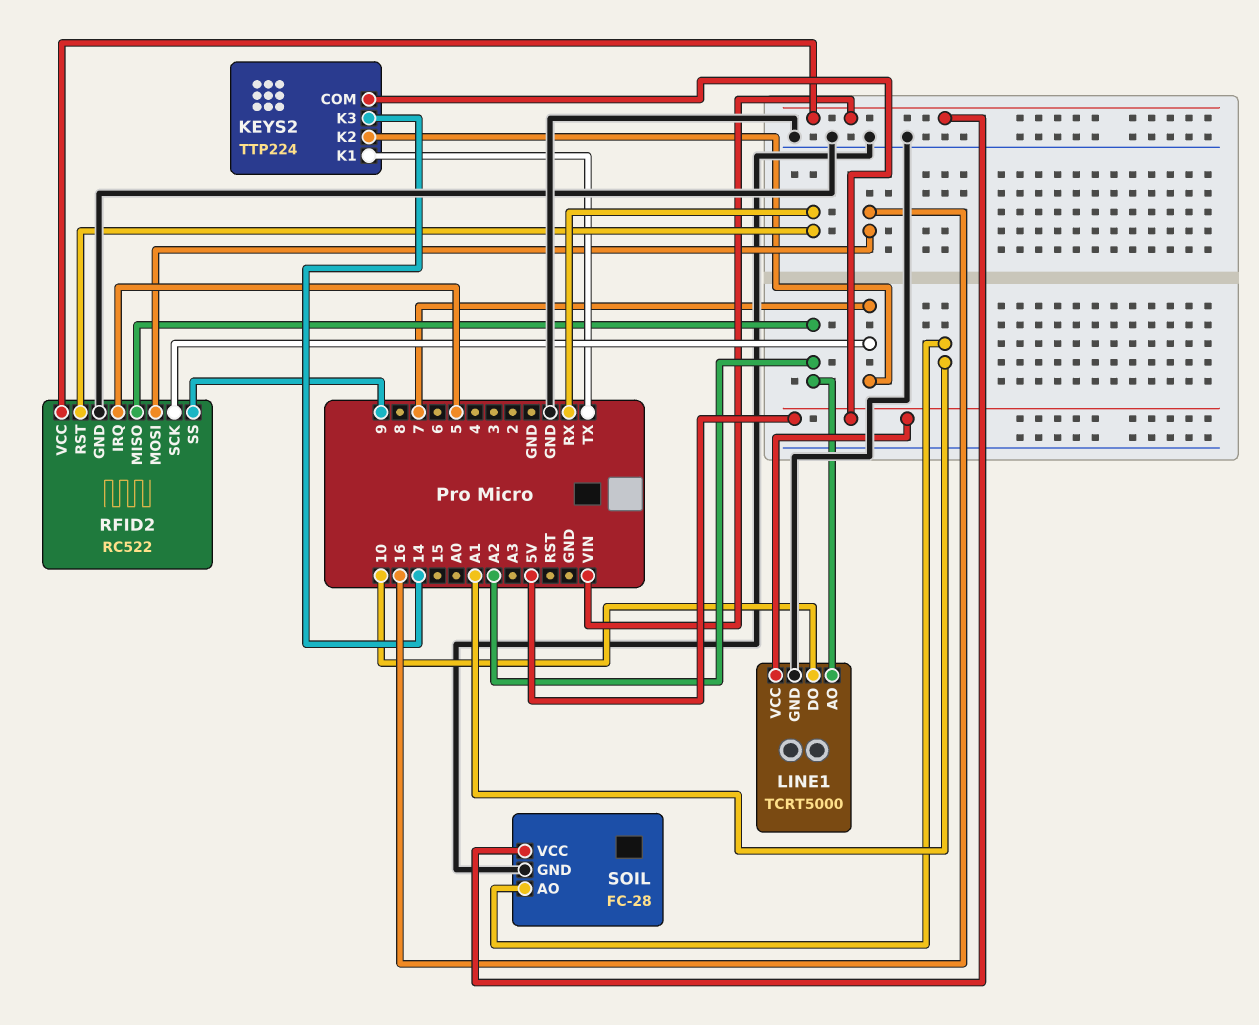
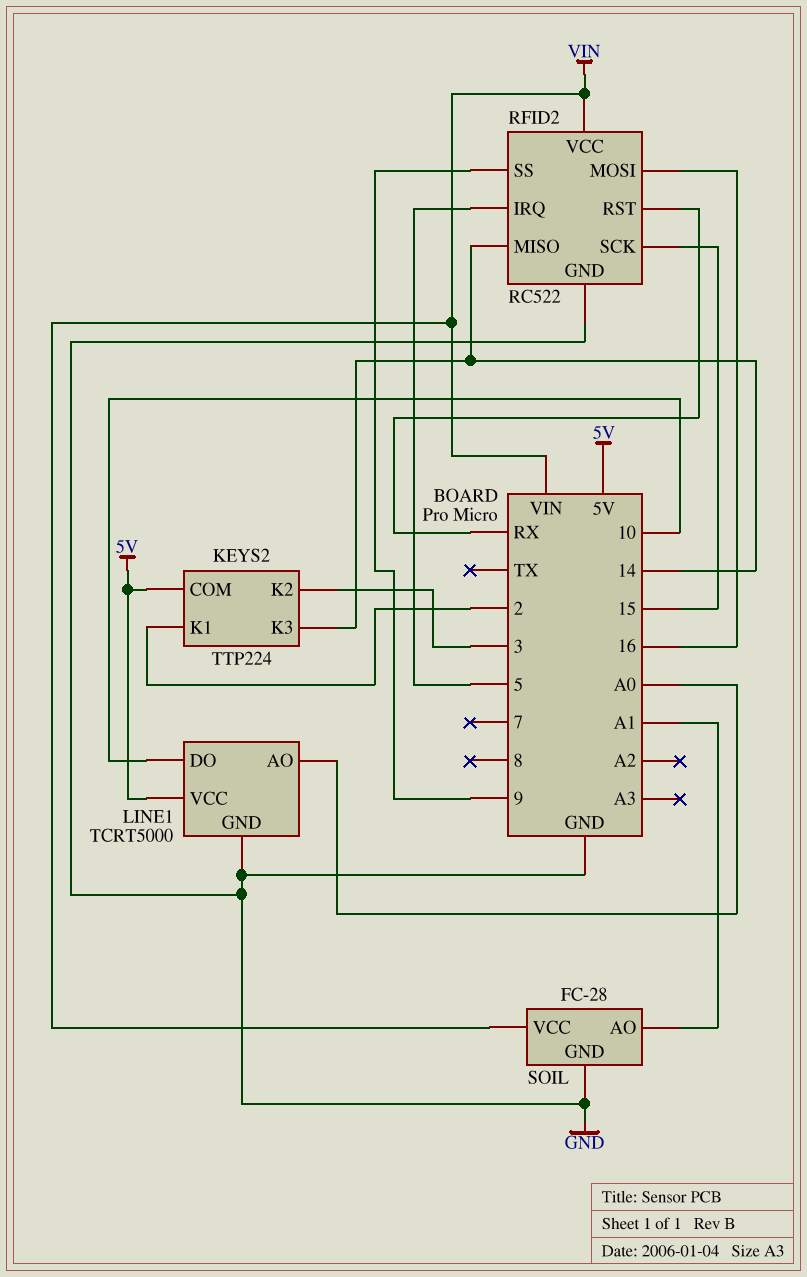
KEYS2 pin K1: TX -> 2
KEYS2 pin K2: 7 -> 3
LINE1 pin AO: A2 -> A0
RFID2 pin MISO: A2 -> 14
RFID2 pin SCK: 7 -> 15

